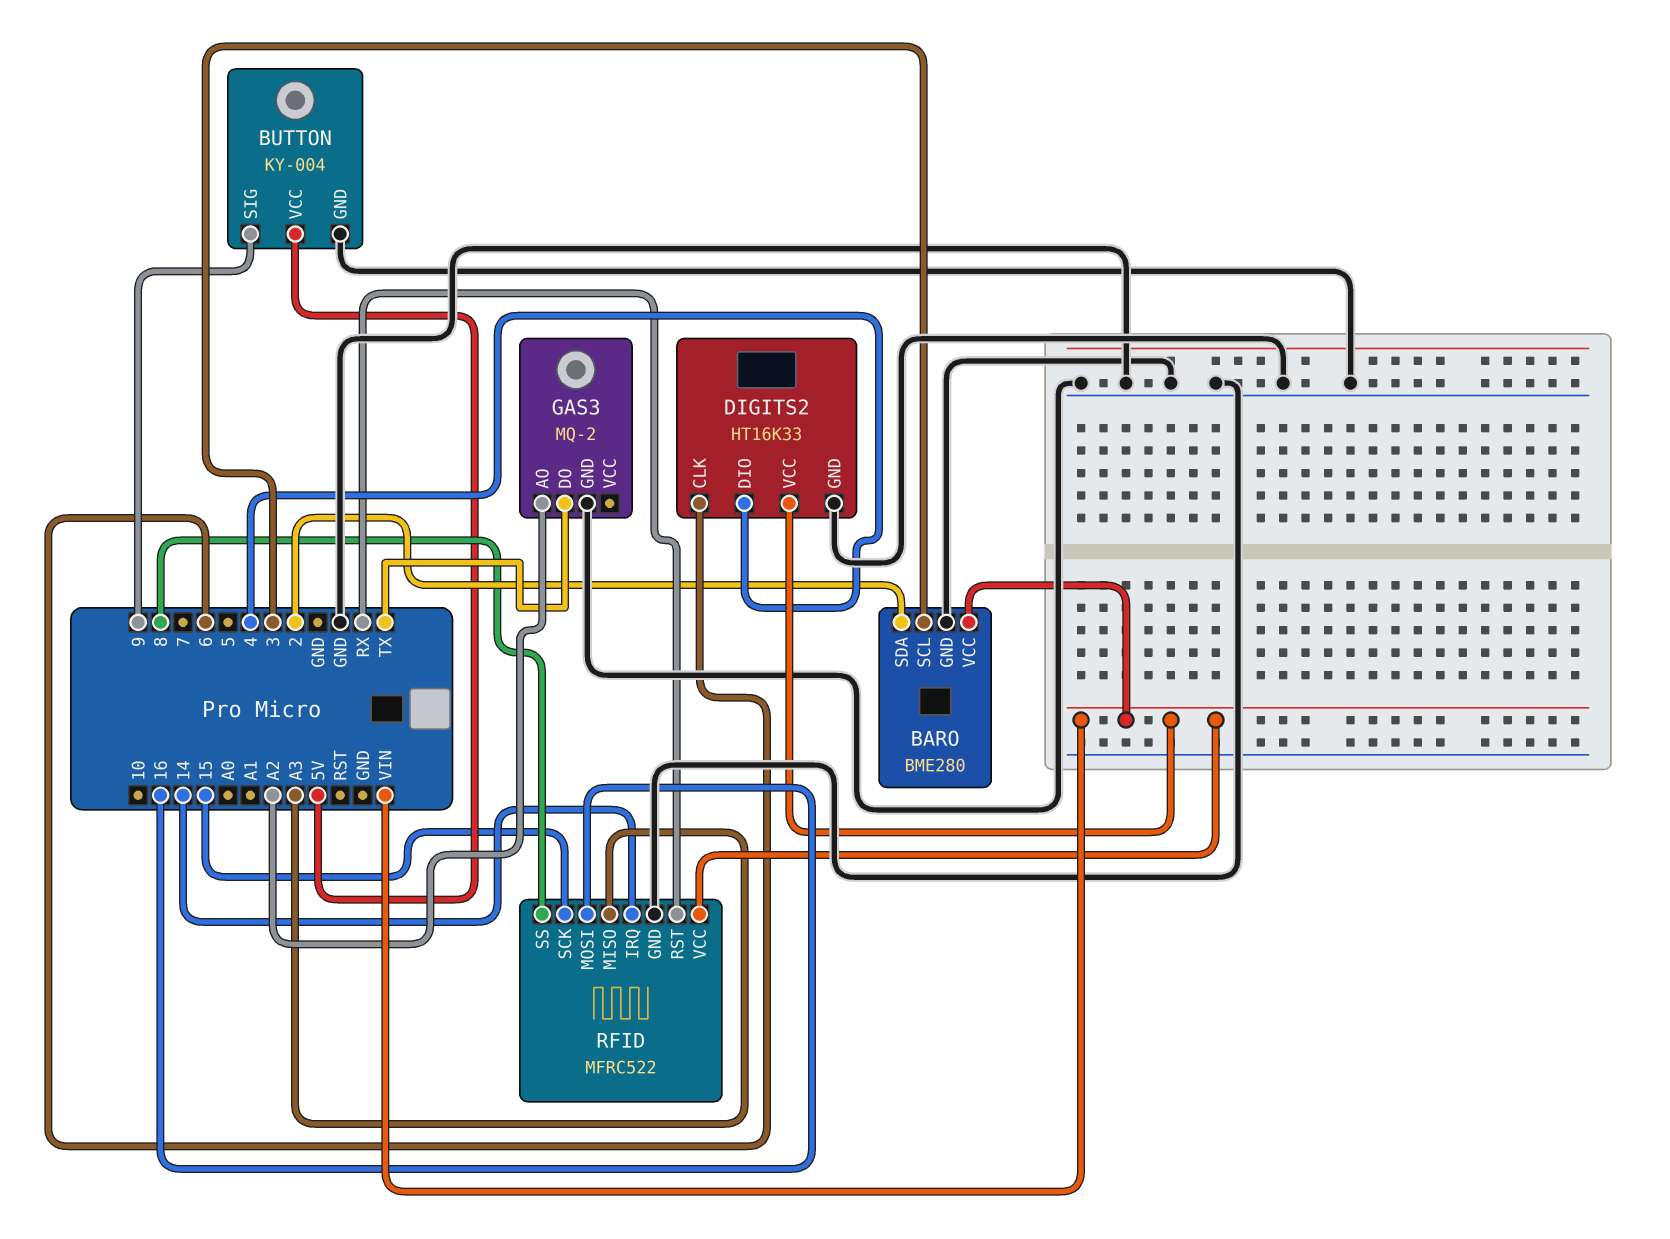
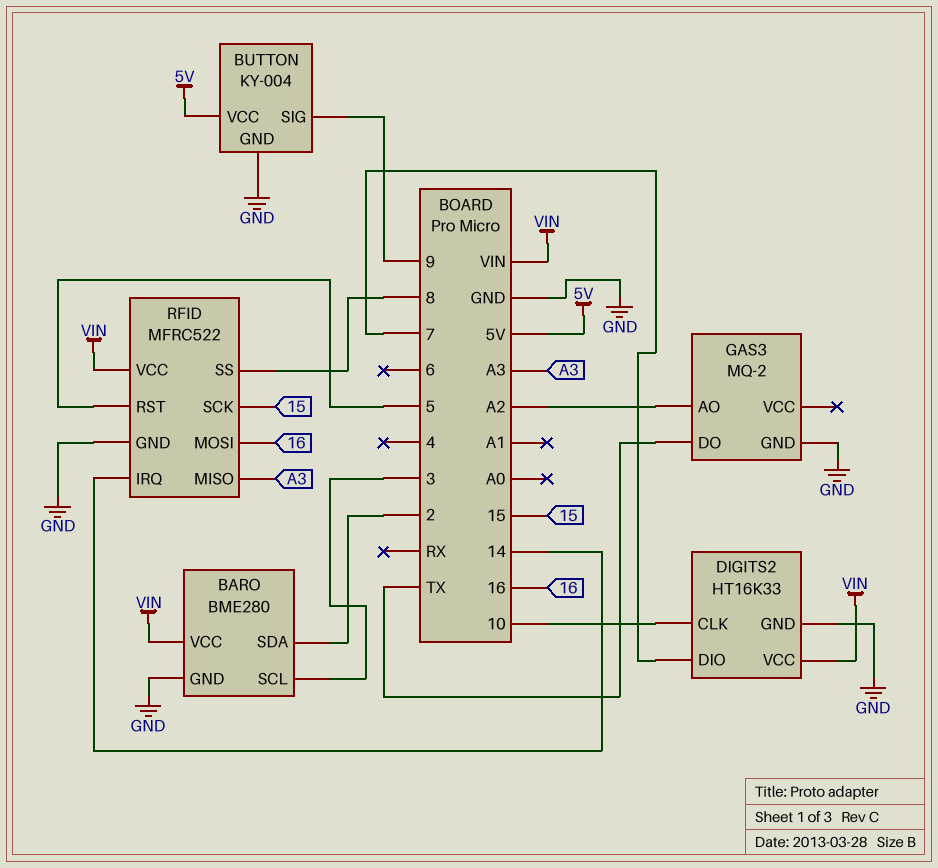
DIGITS2 pin CLK: 6 -> 10
DIGITS2 pin DIO: 4 -> 7
RFID pin RST: RX -> 5

